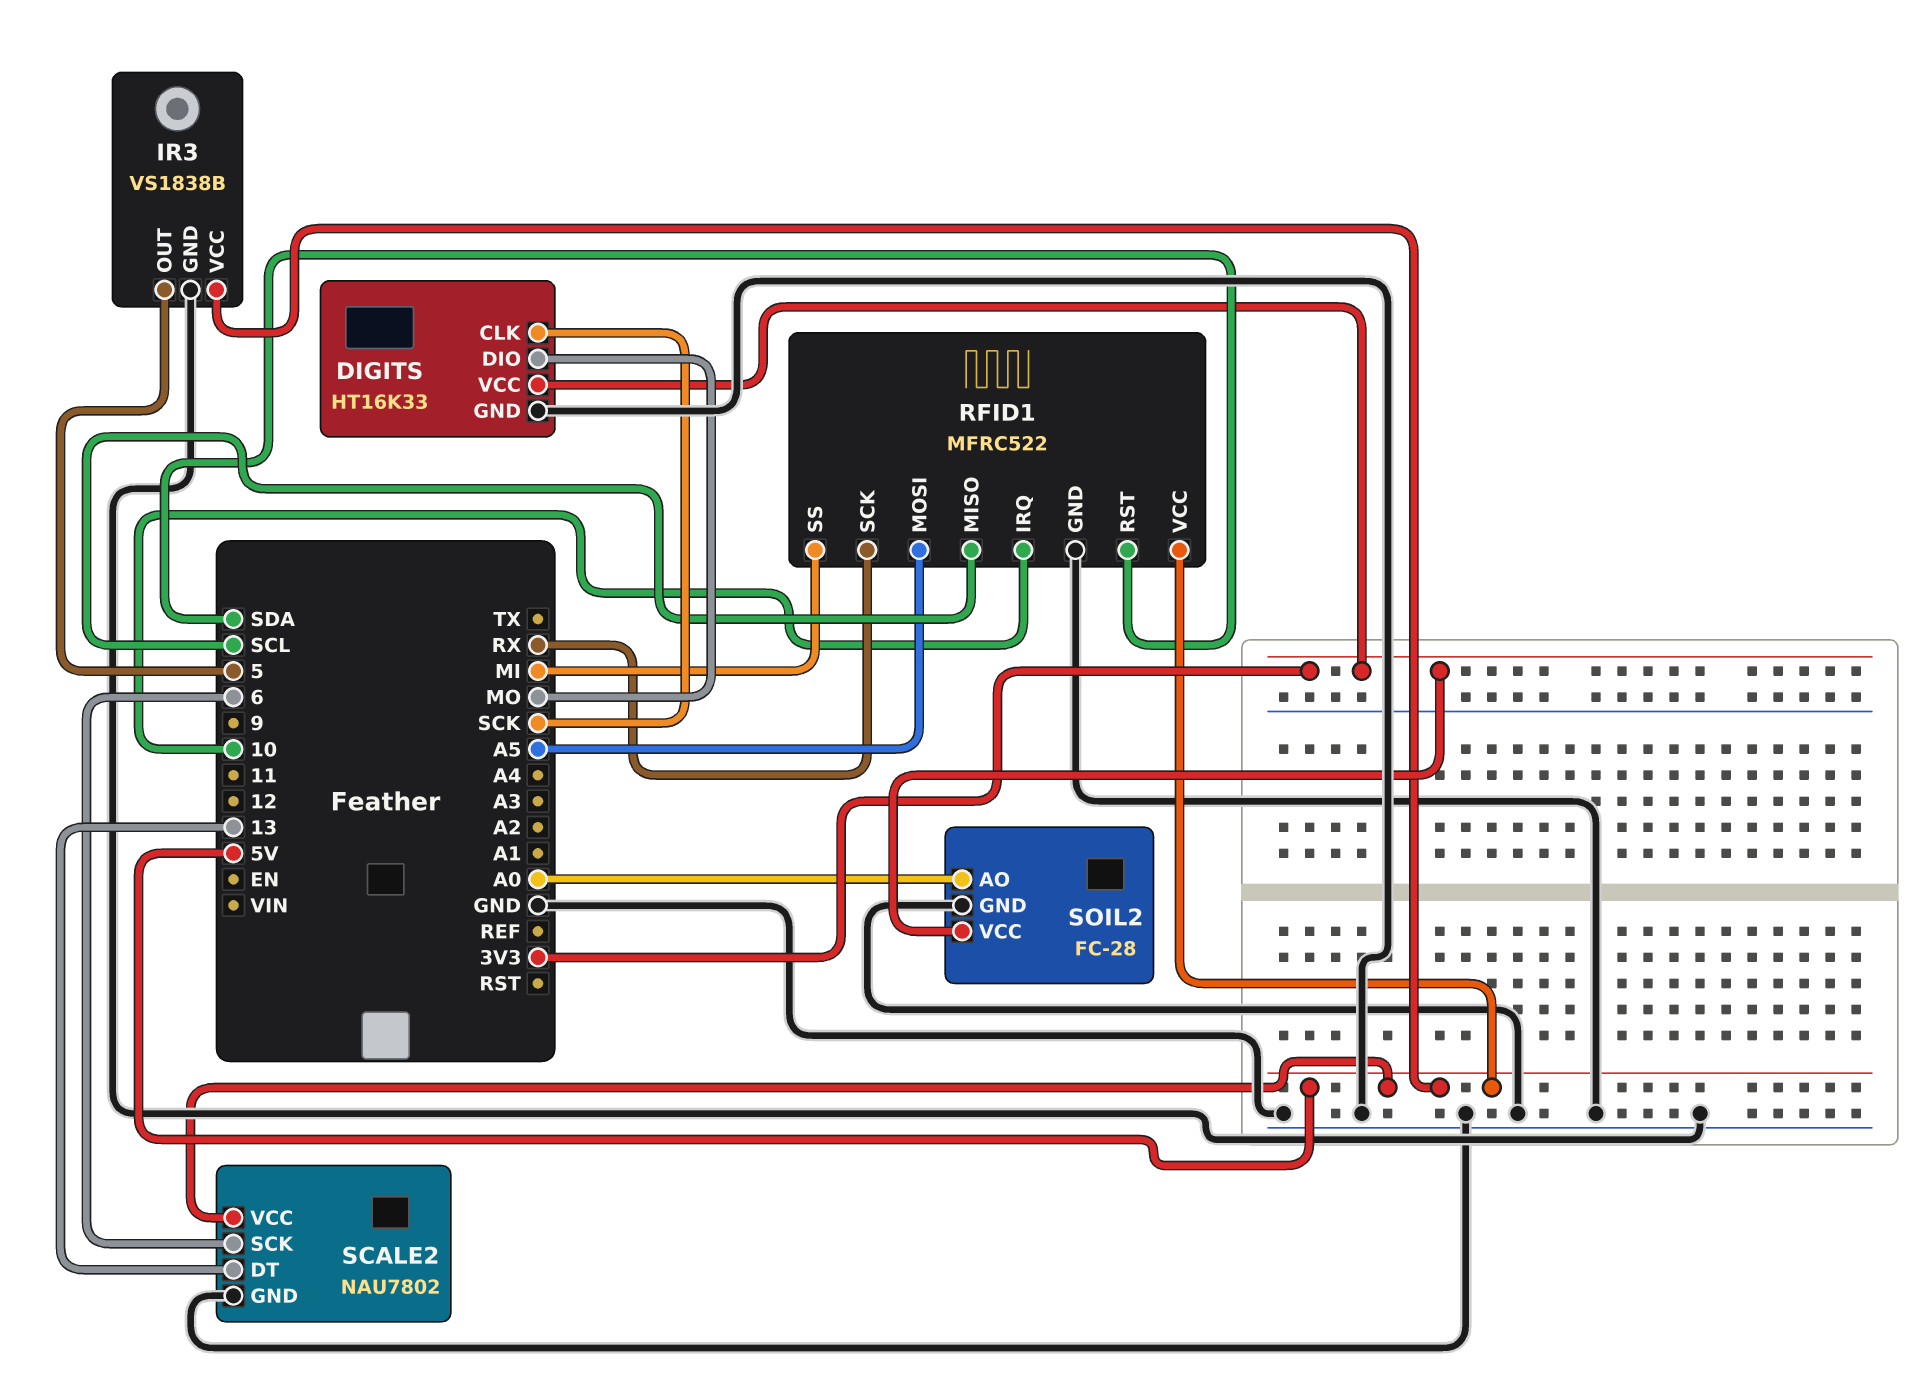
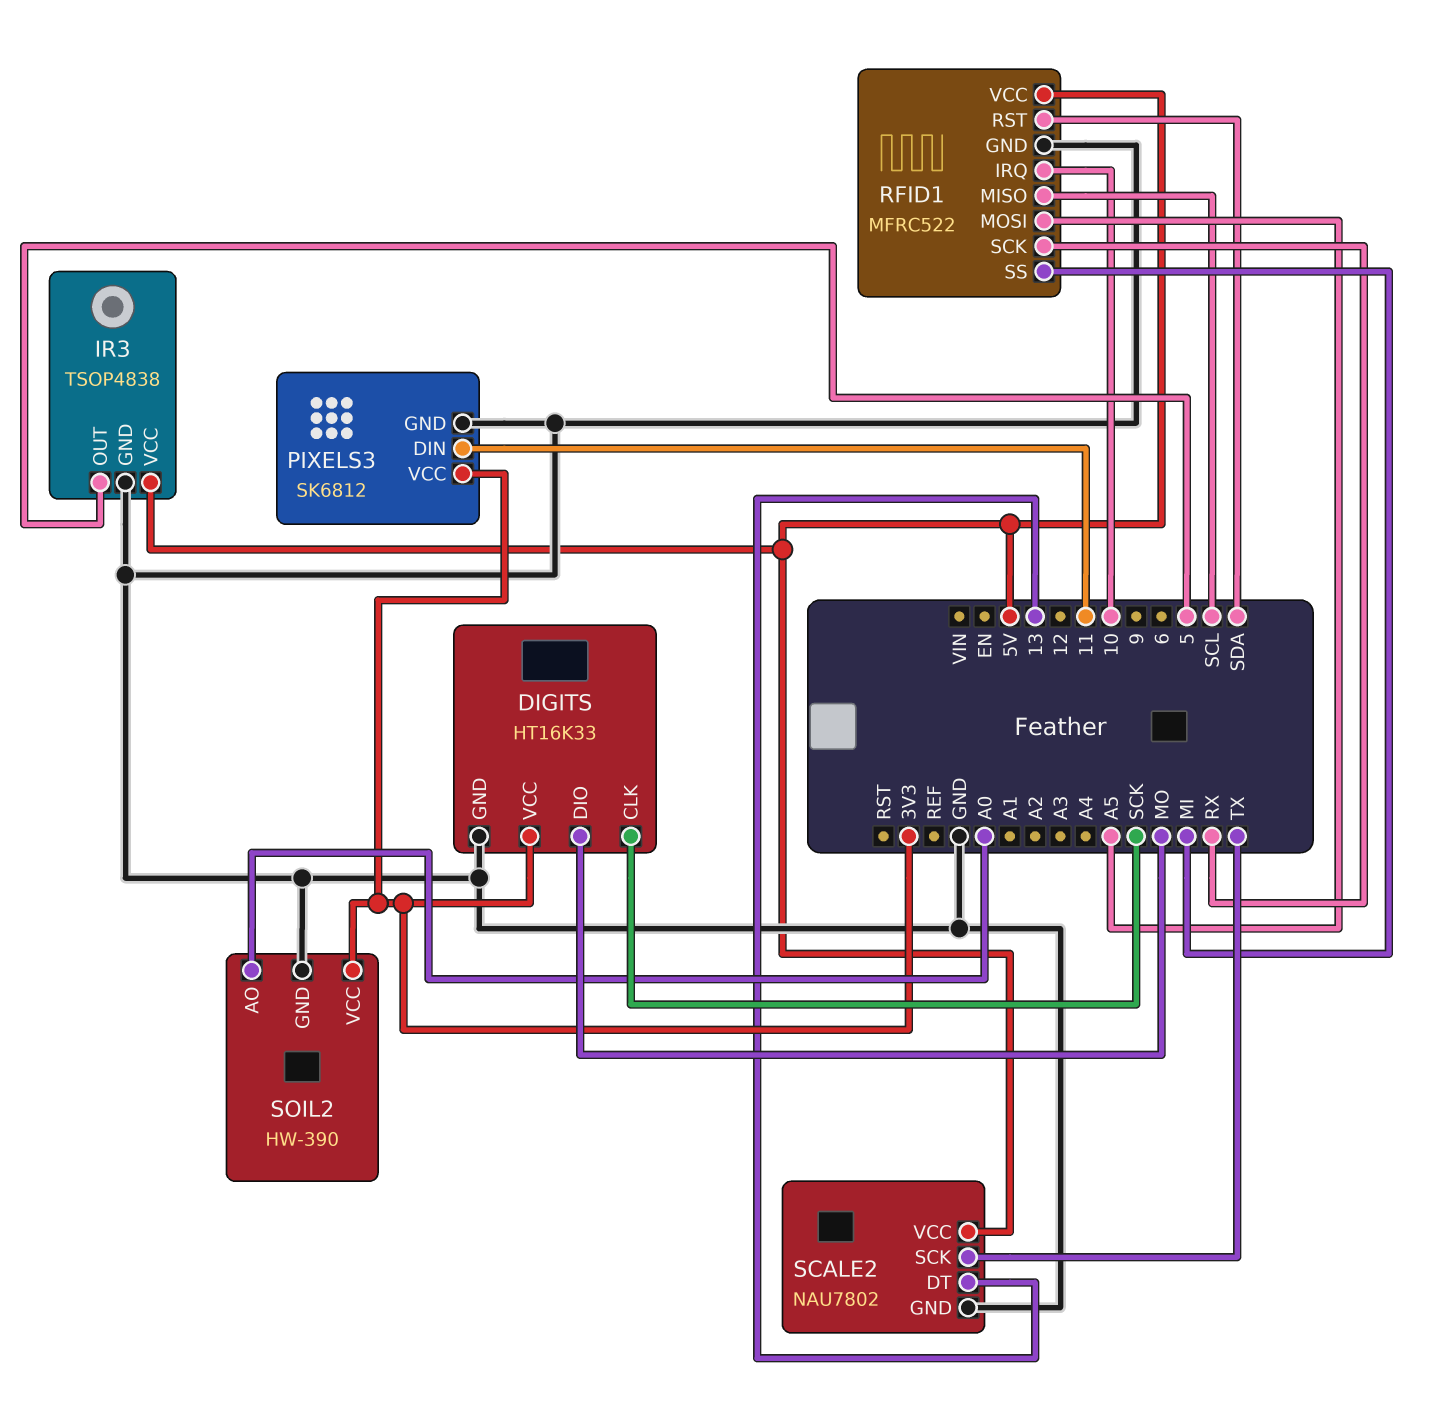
IR3: VS1838B -> TSOP4838
PIXELS3: none -> SK6812
PIXELS3 pin DIN: none -> 11
PIXELS3 pin GND: none -> GND
PIXELS3 pin VCC: none -> 3V3
SCALE2 pin SCK: 6 -> TX
SOIL2: FC-28 -> HW-390

